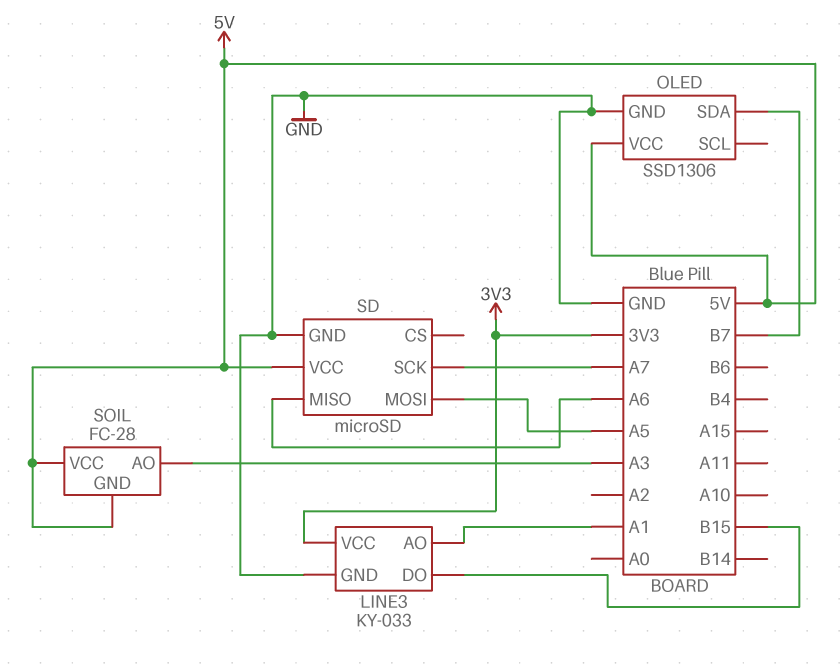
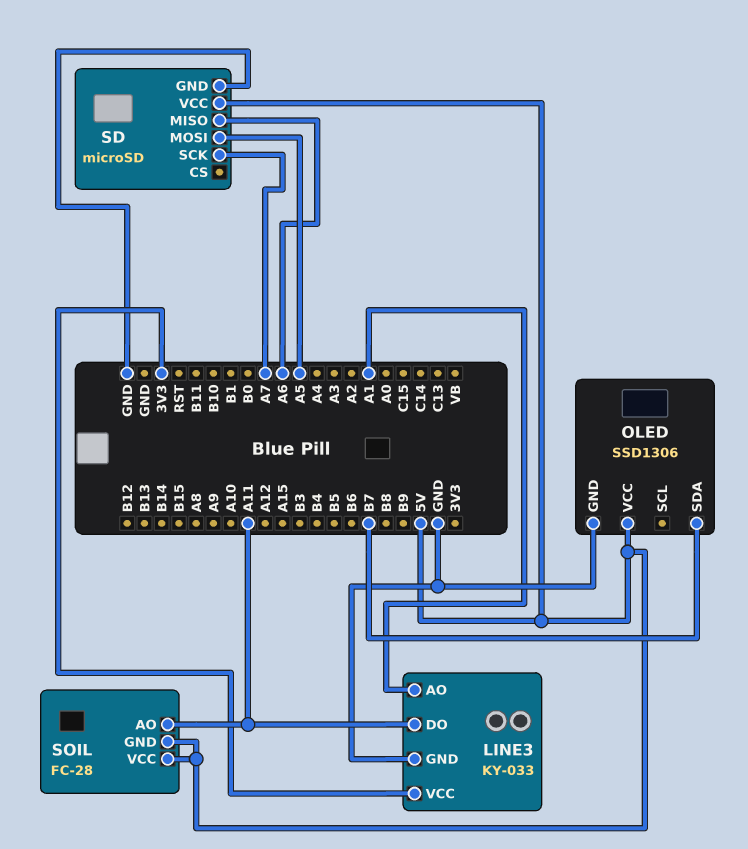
LINE3 pin DO: B15 -> A11
SOIL pin AO: A3 -> A11

